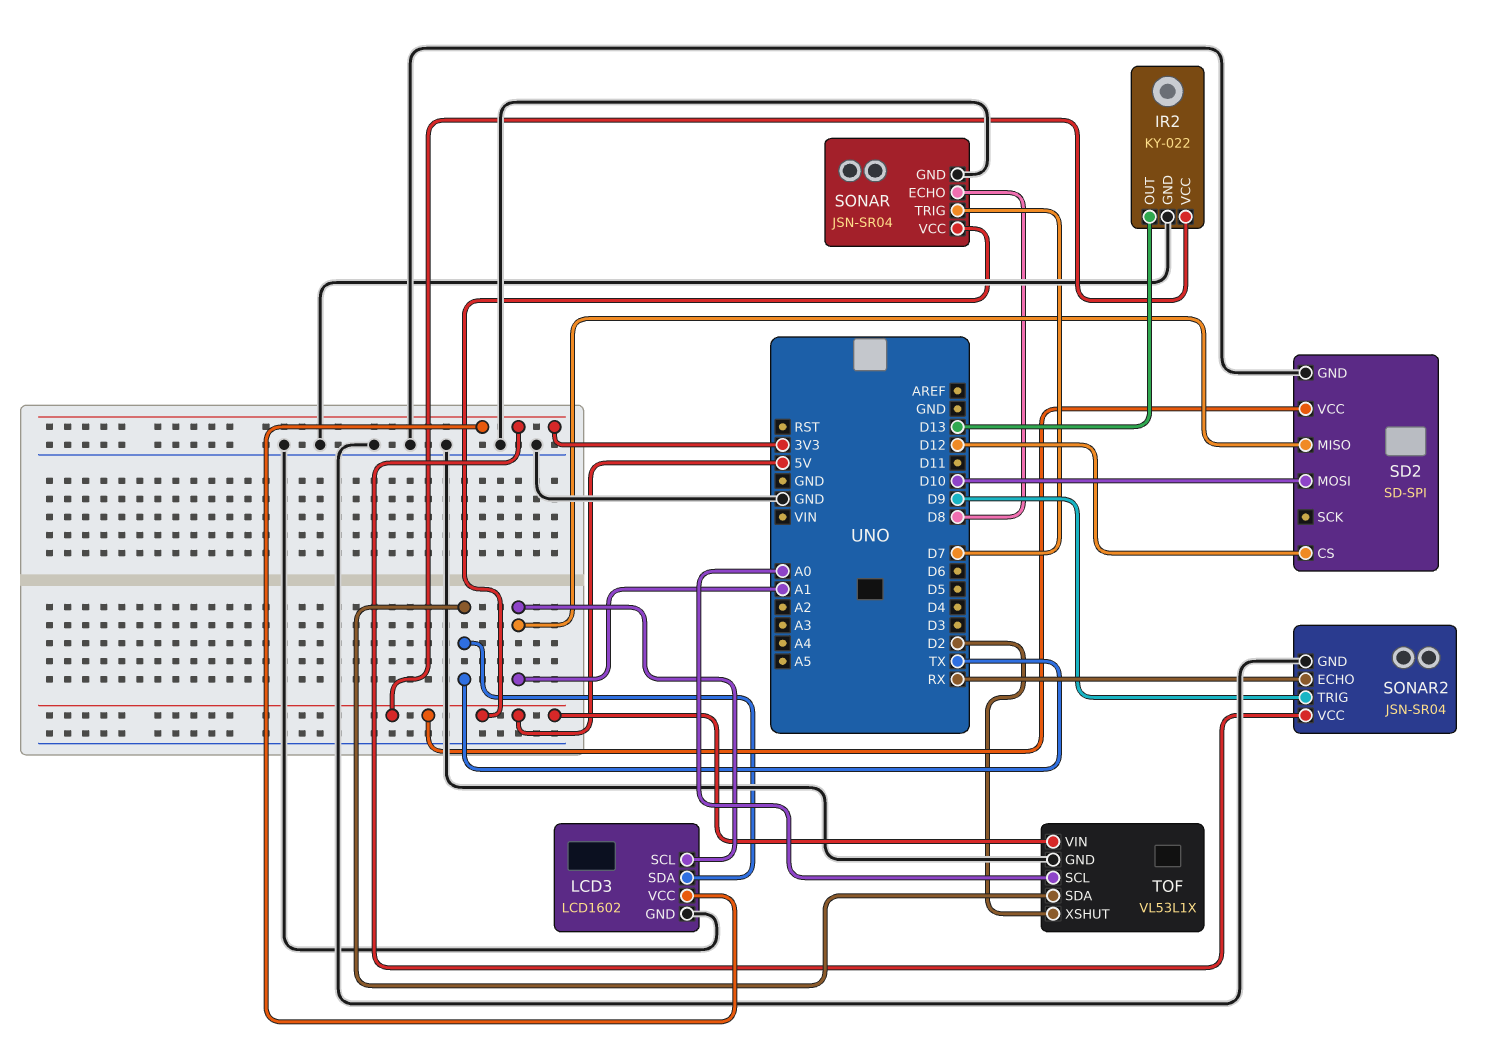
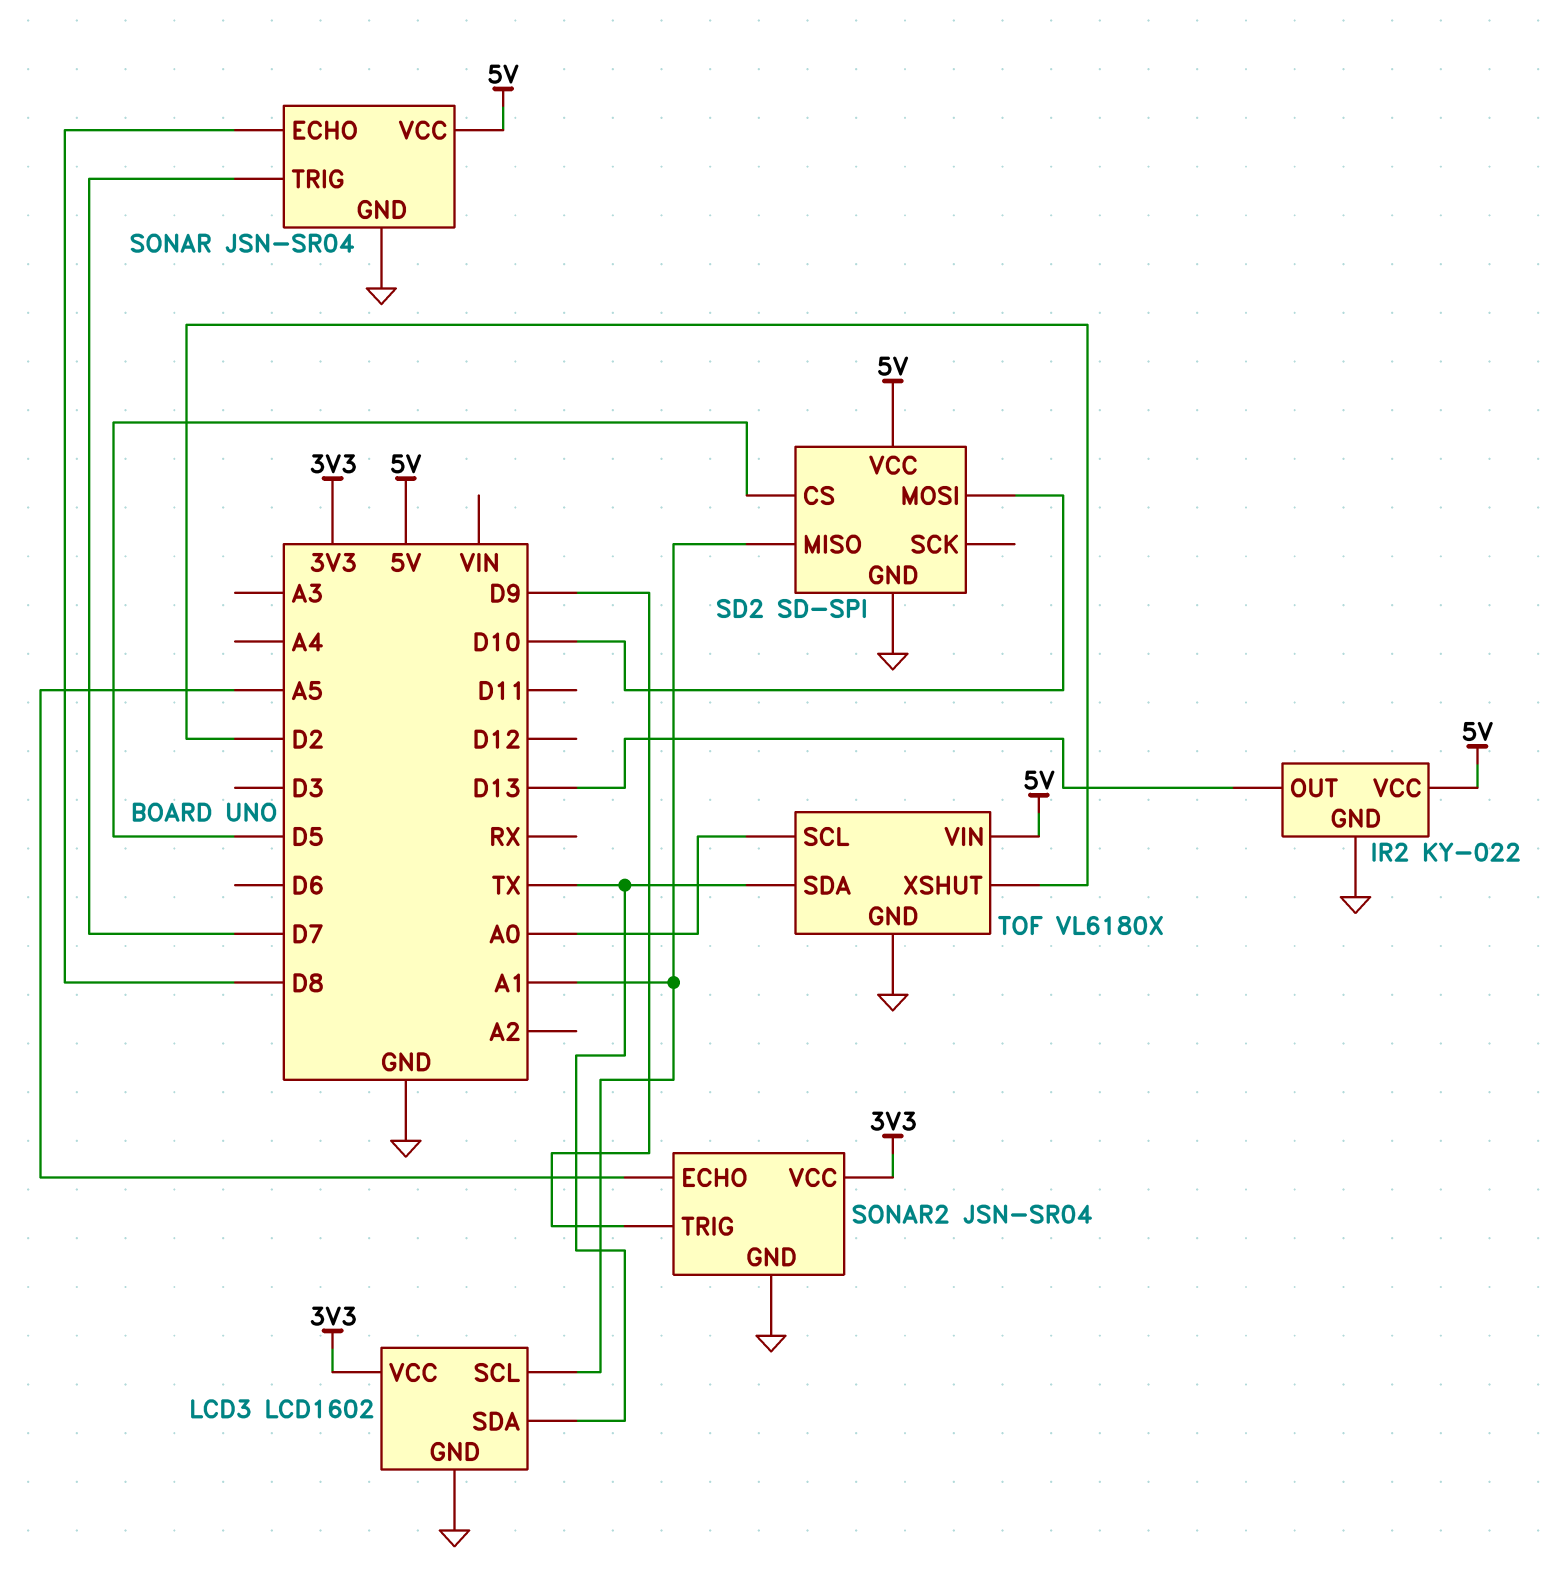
SD2 pin CS: D12 -> D5
SONAR2 pin ECHO: RX -> A5
TOF: VL53L1X -> VL6180X

